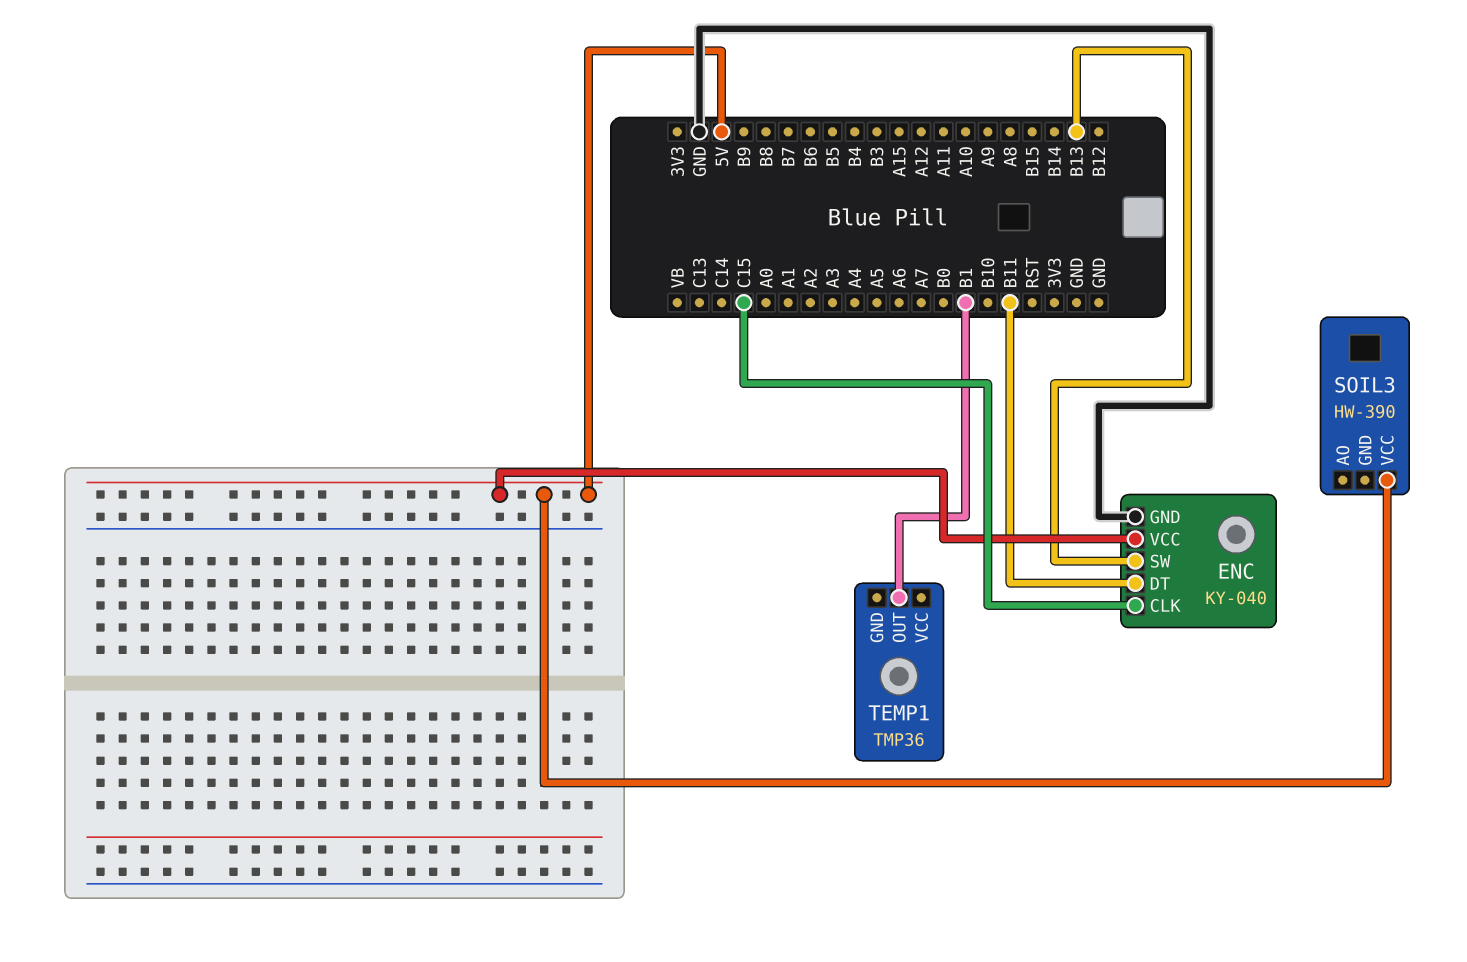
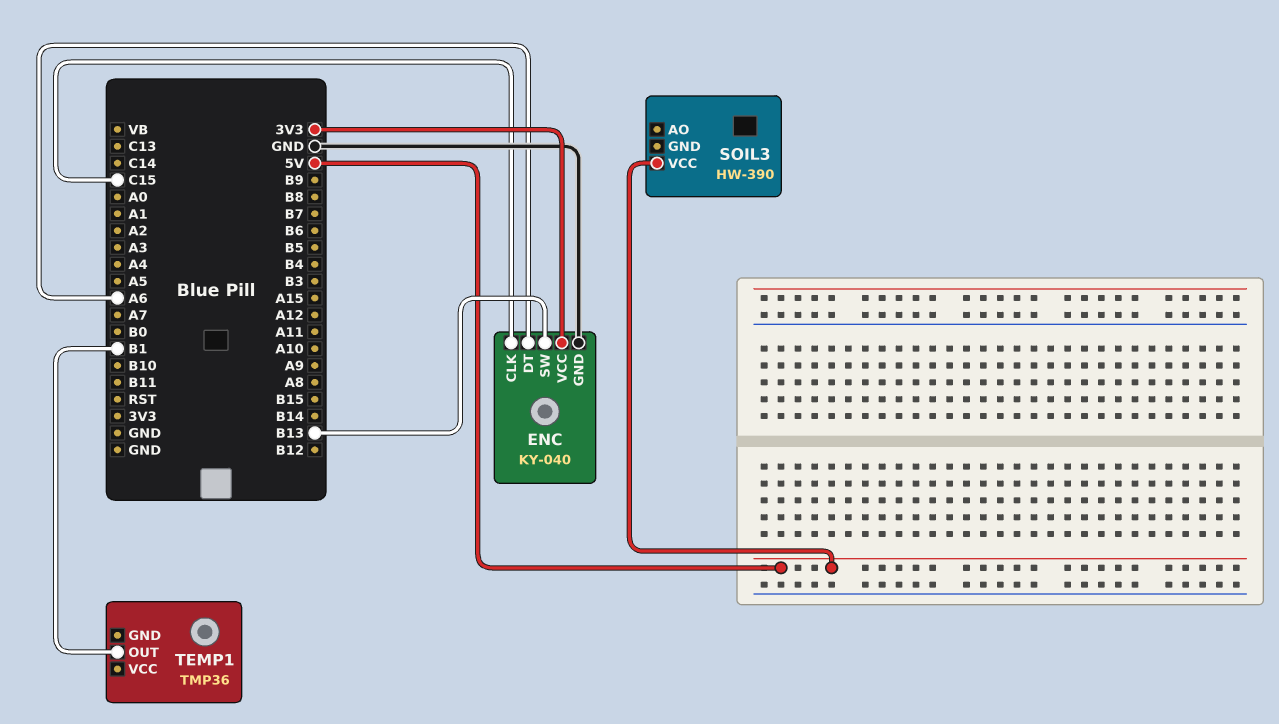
ENC pin DT: B11 -> A6
ENC pin VCC: 5V -> 3V3

